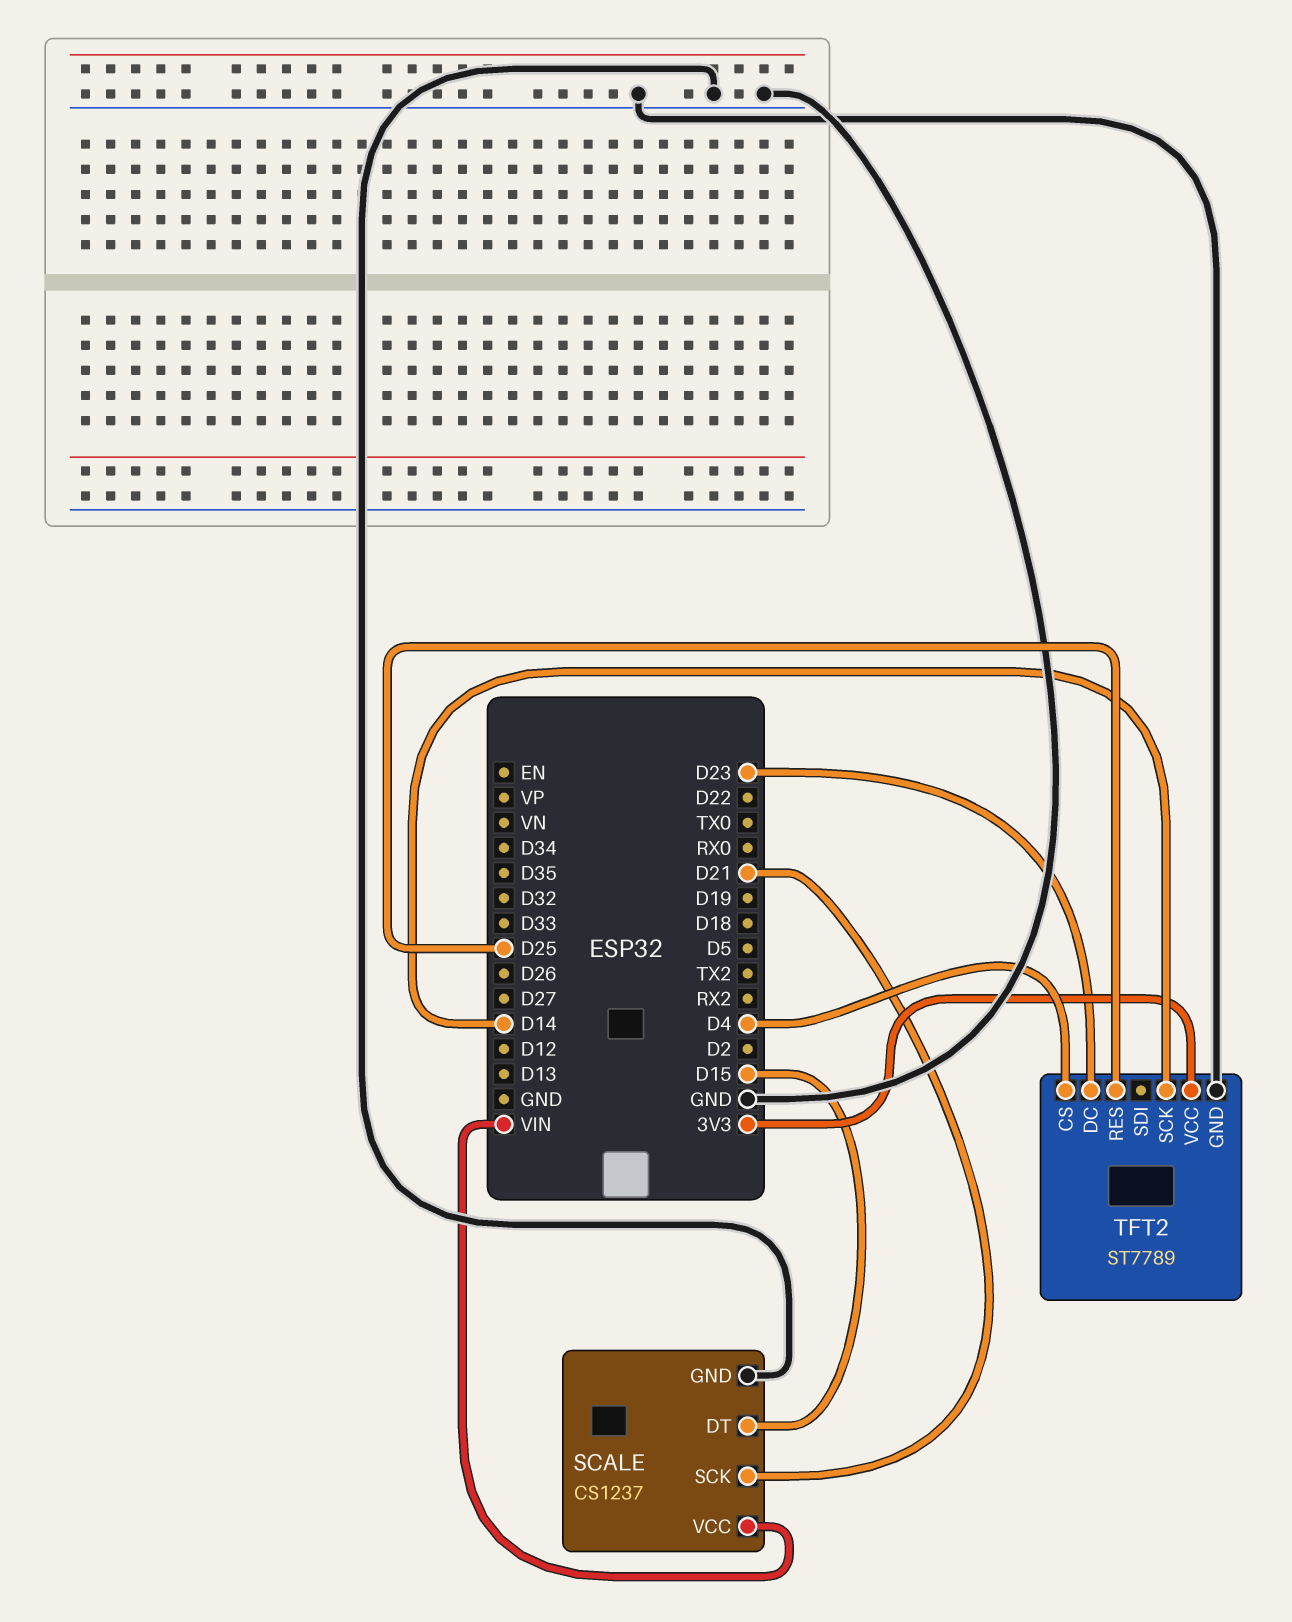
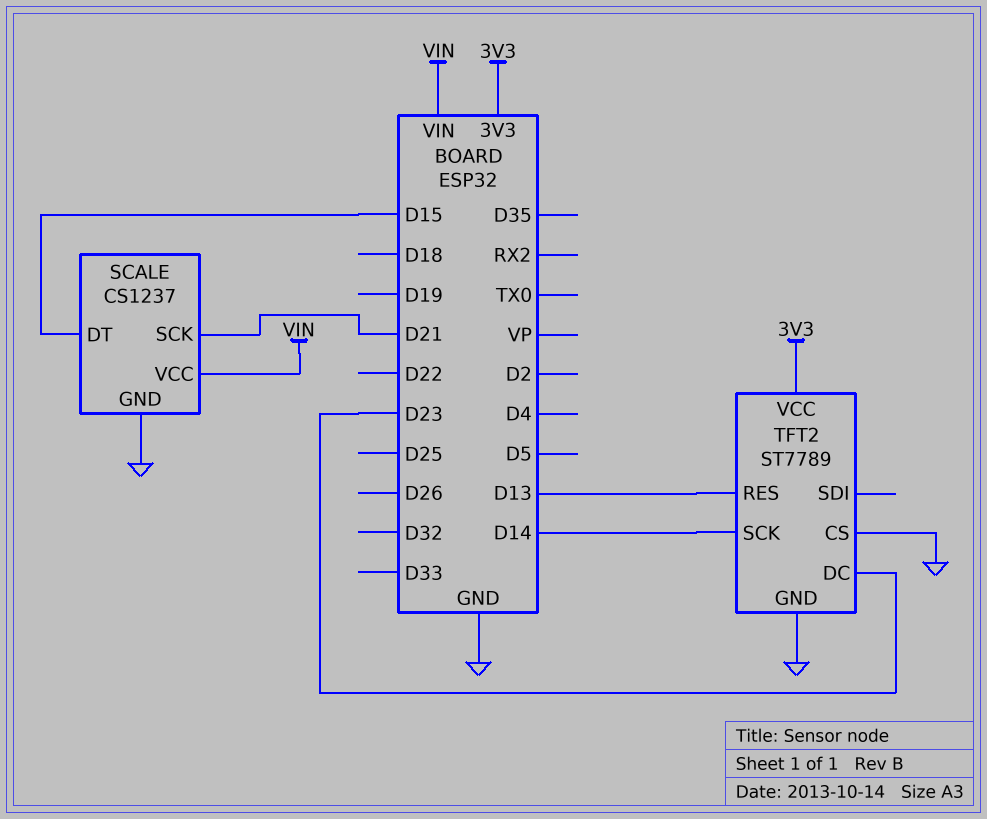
TFT2 pin CS: D4 -> GND
TFT2 pin RES: D25 -> D13

